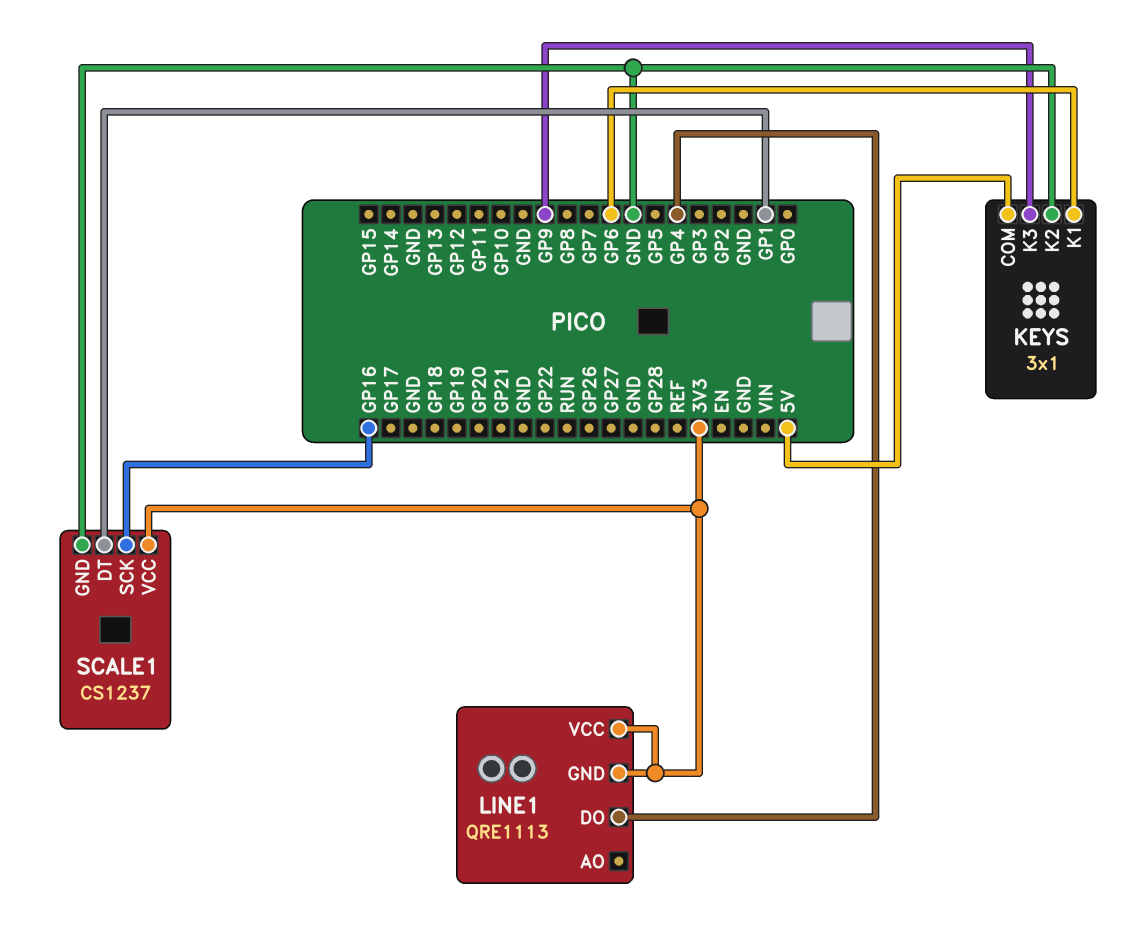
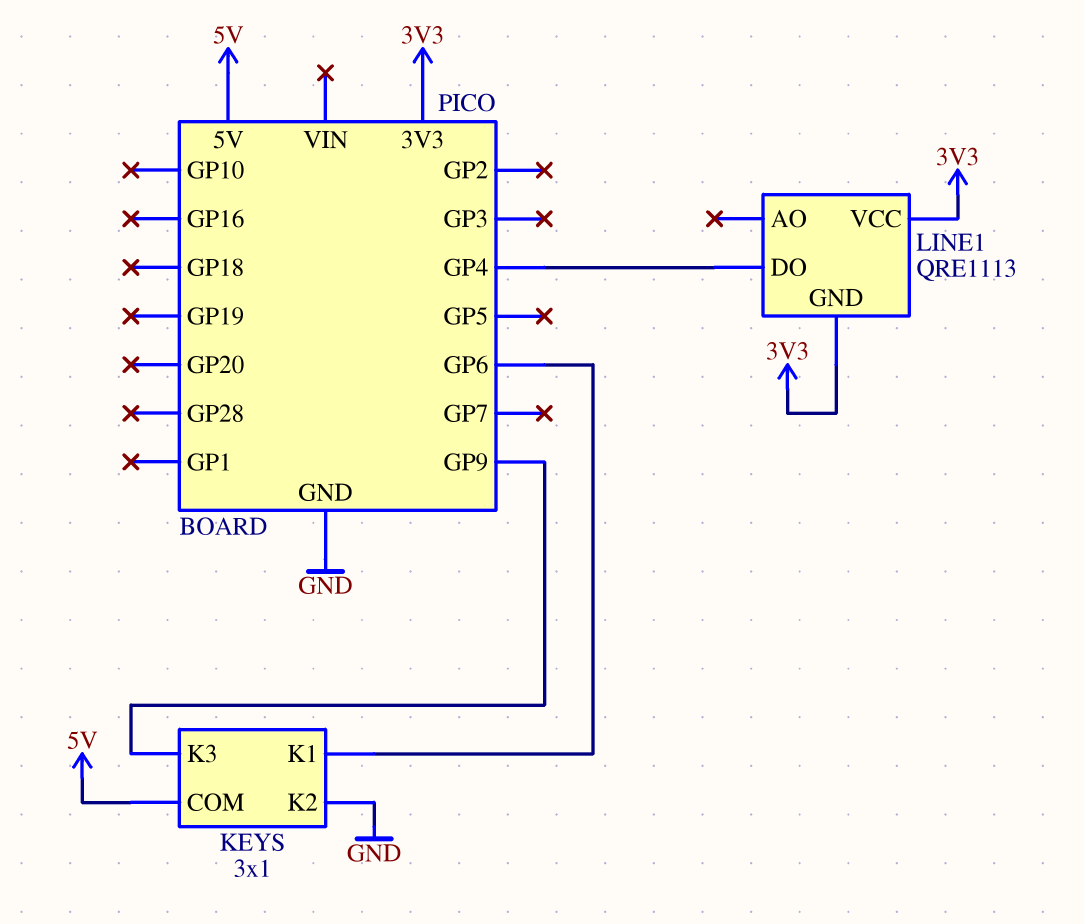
SCALE1: CS1237 -> none
SCALE1 pin DT: GP1 -> none
SCALE1 pin GND: GND -> none
SCALE1 pin SCK: GP16 -> none
SCALE1 pin VCC: 3V3 -> none

